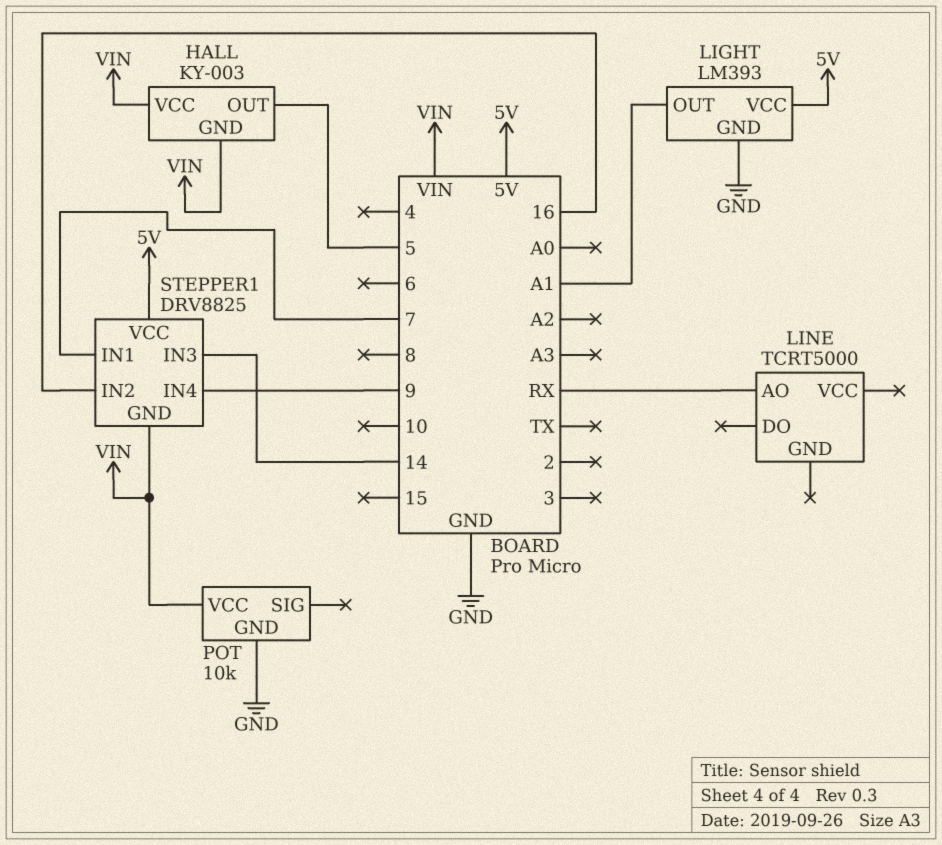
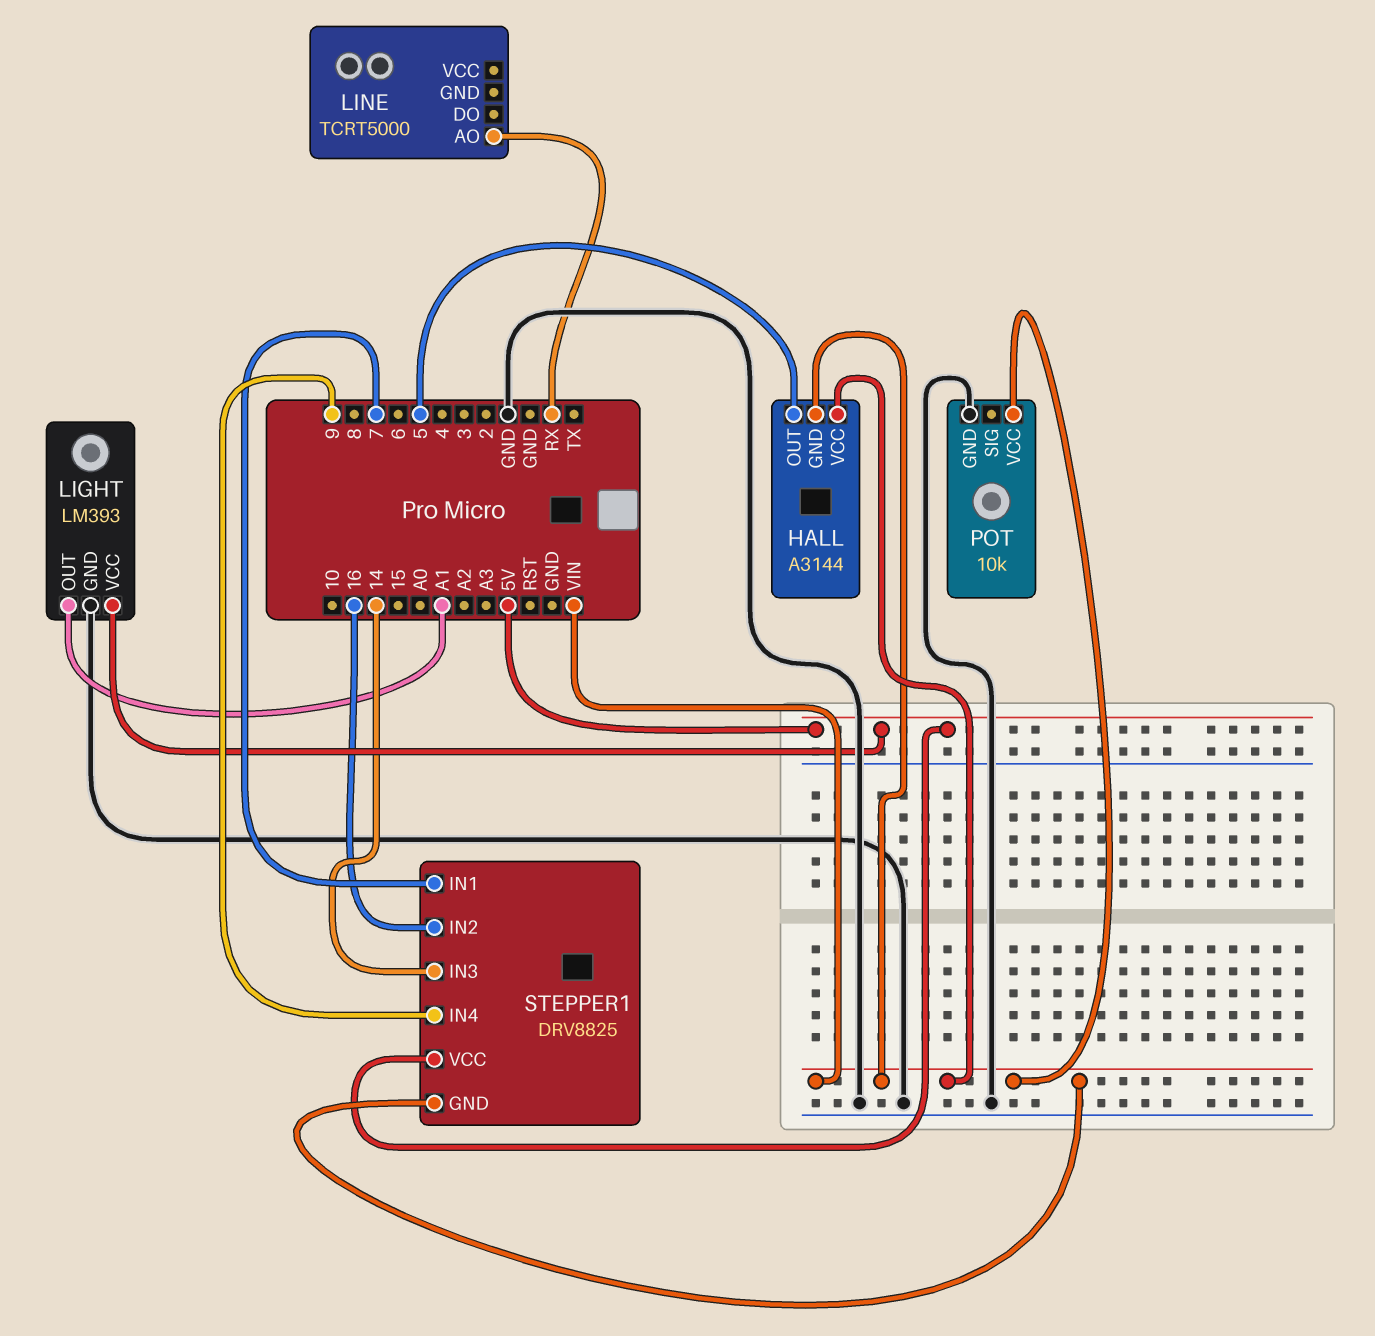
HALL: KY-003 -> A3144

